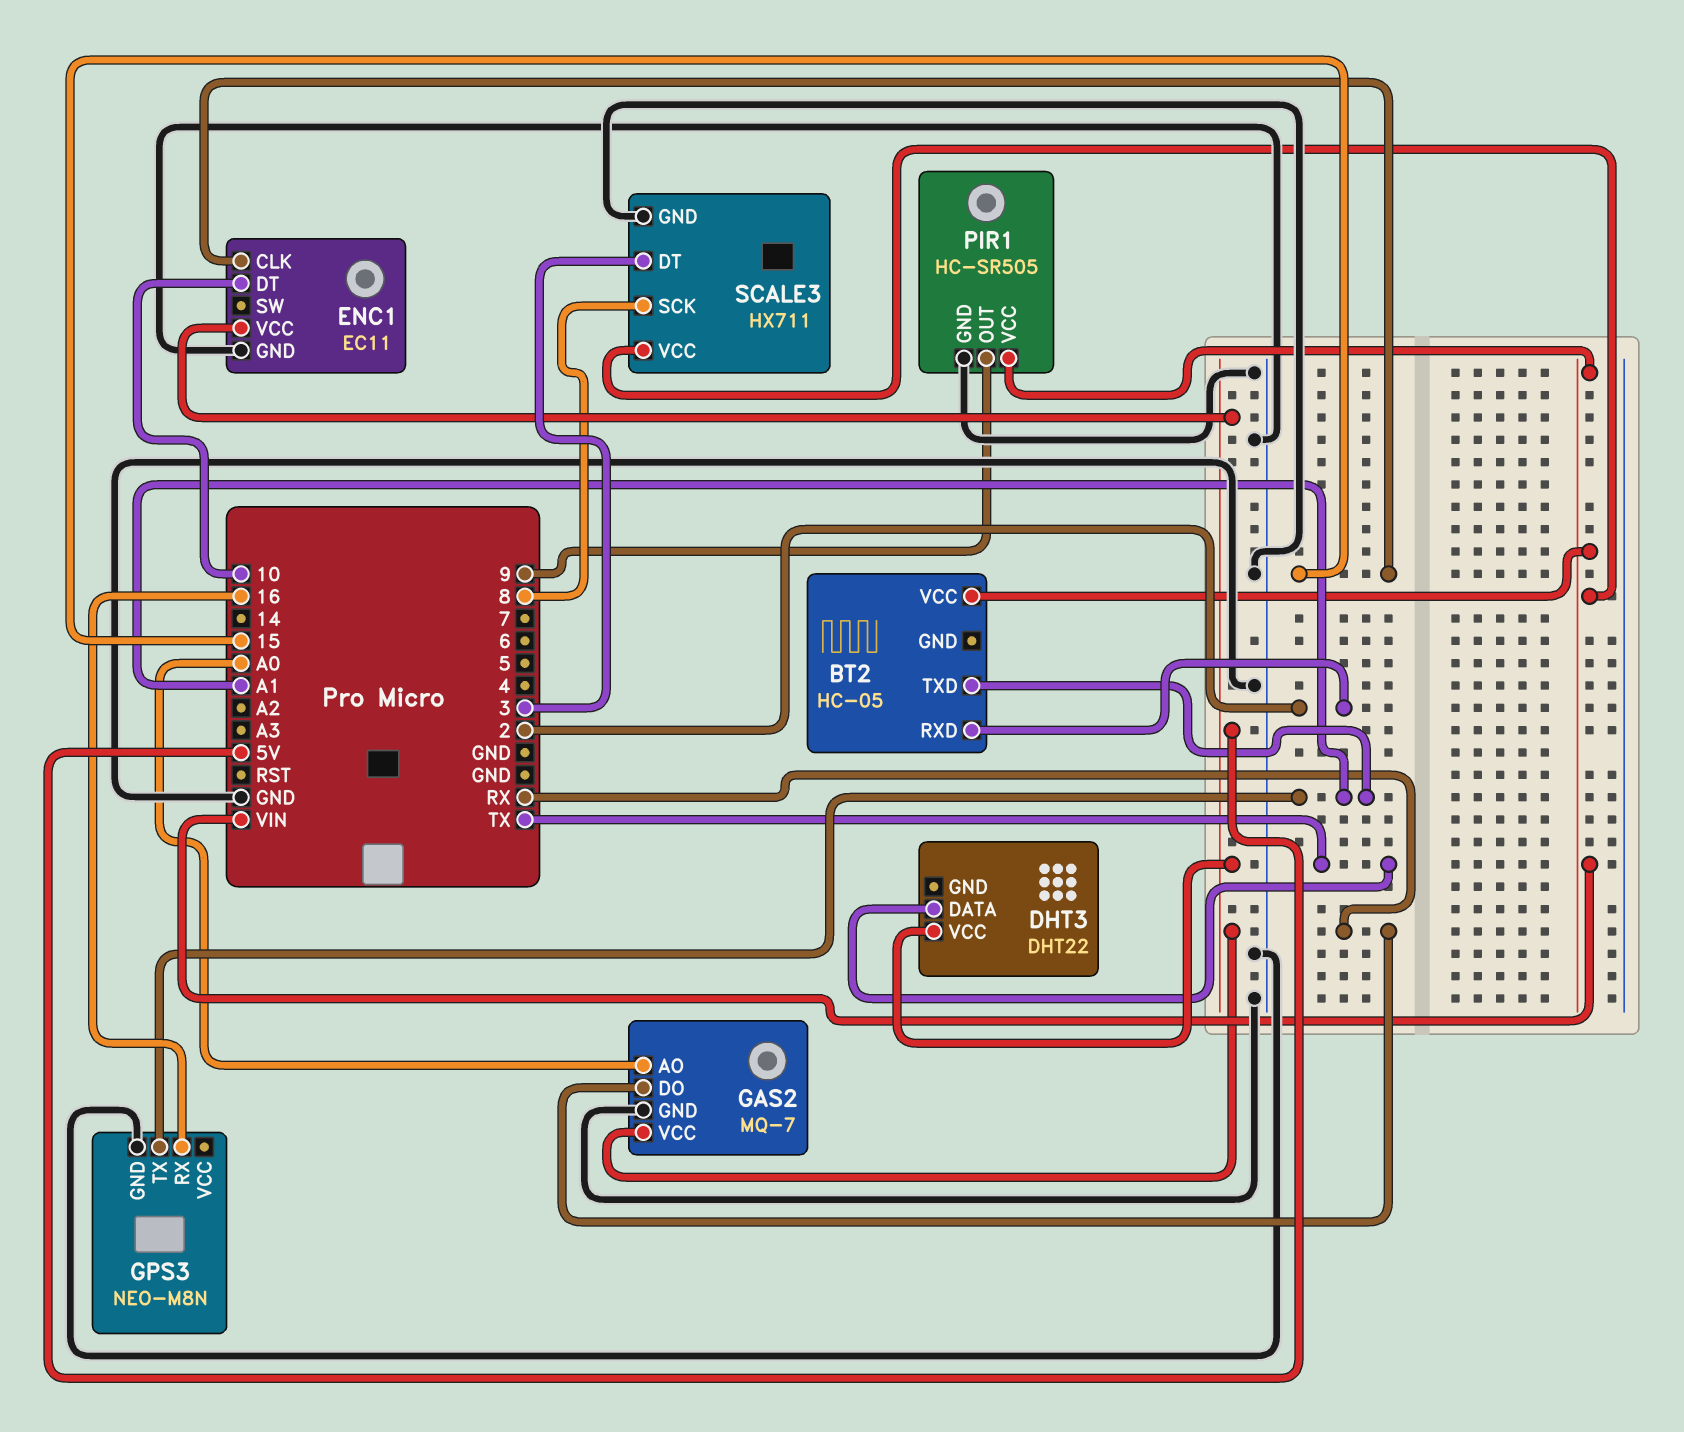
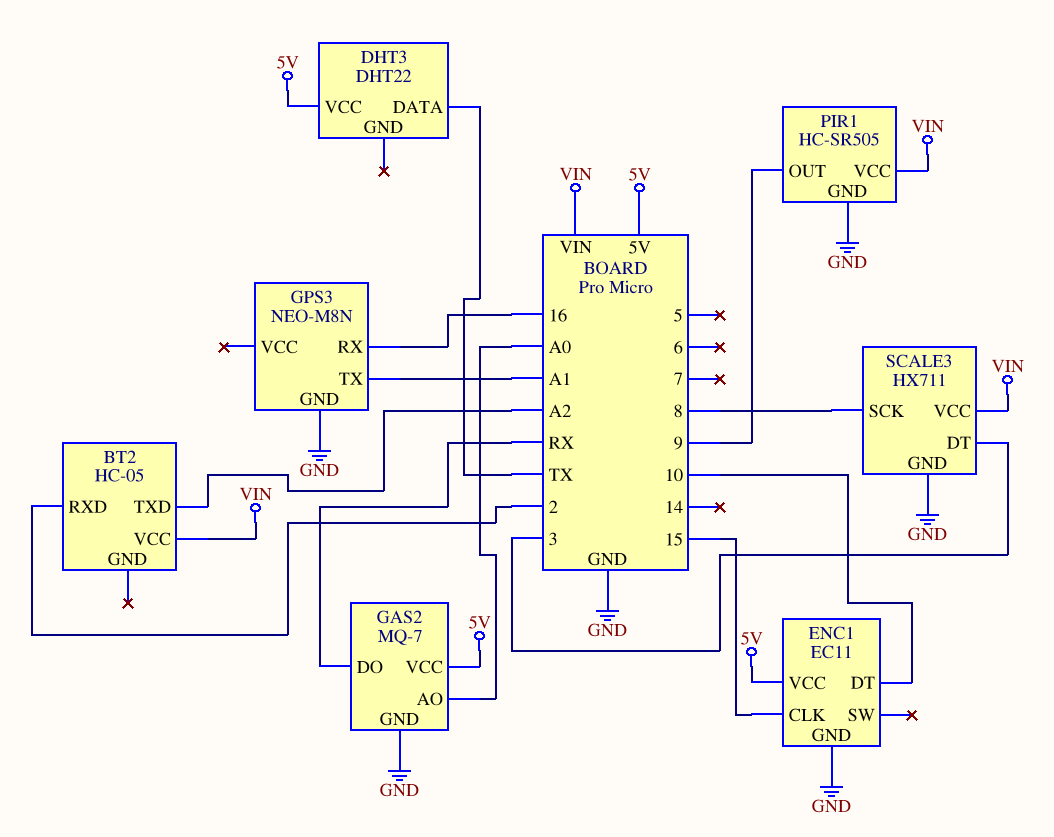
BT2 pin TXD: A1 -> A2

